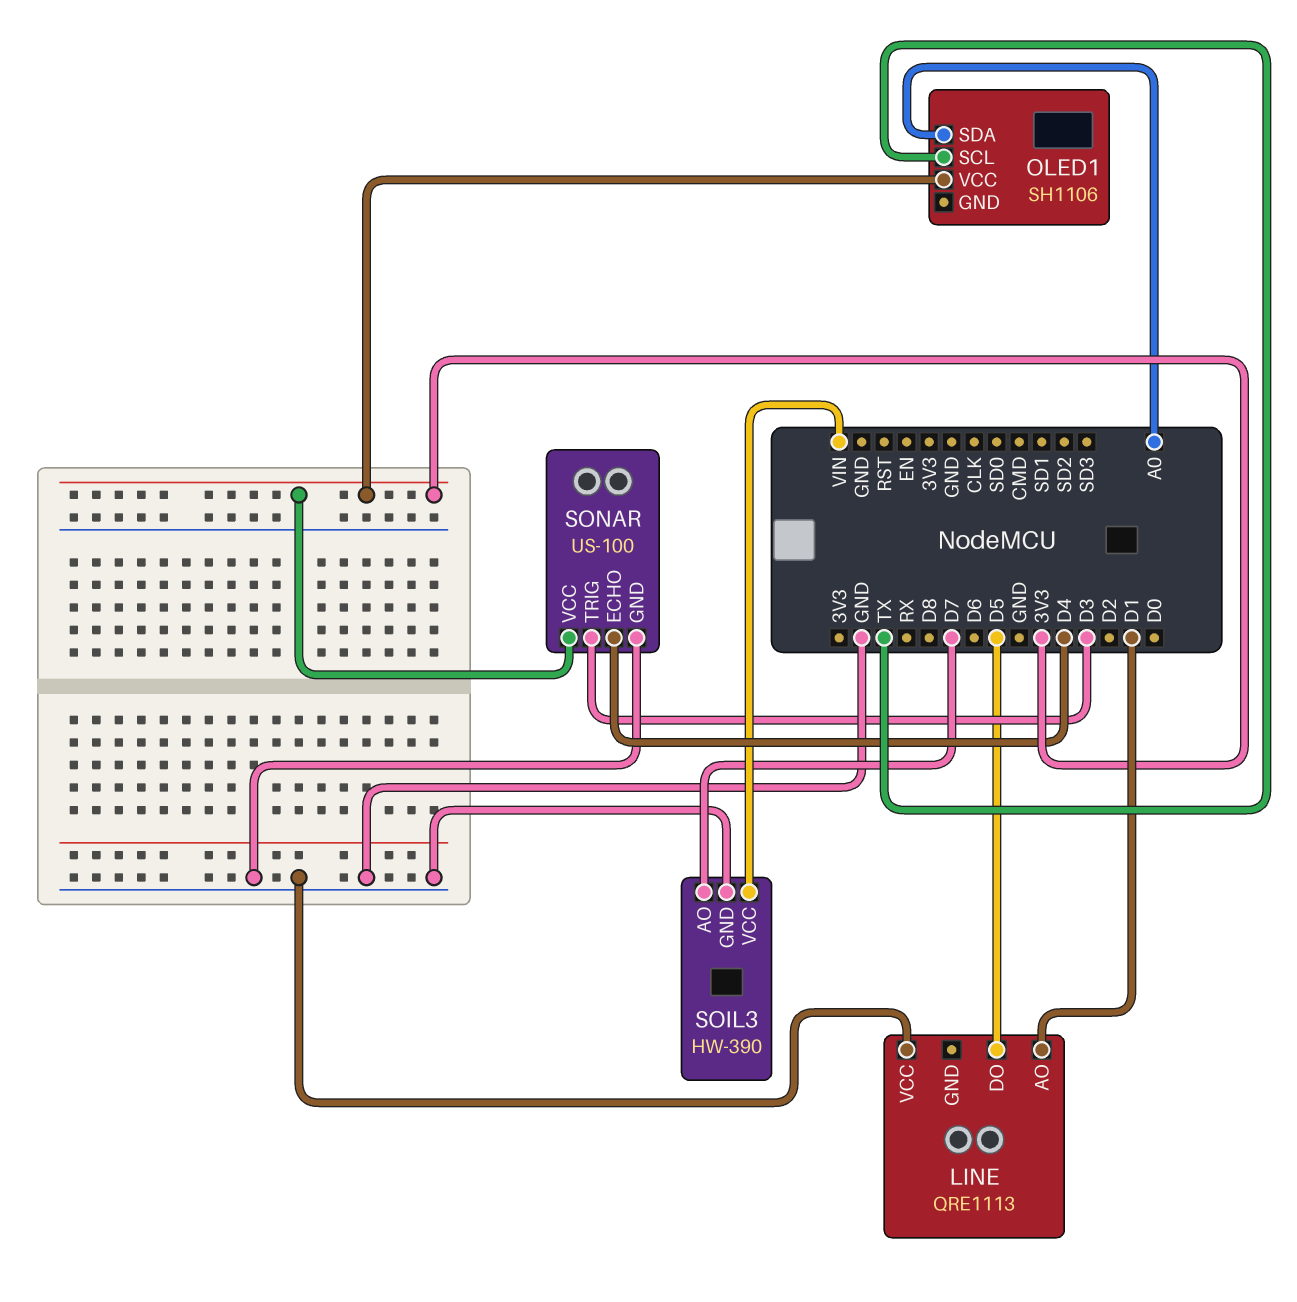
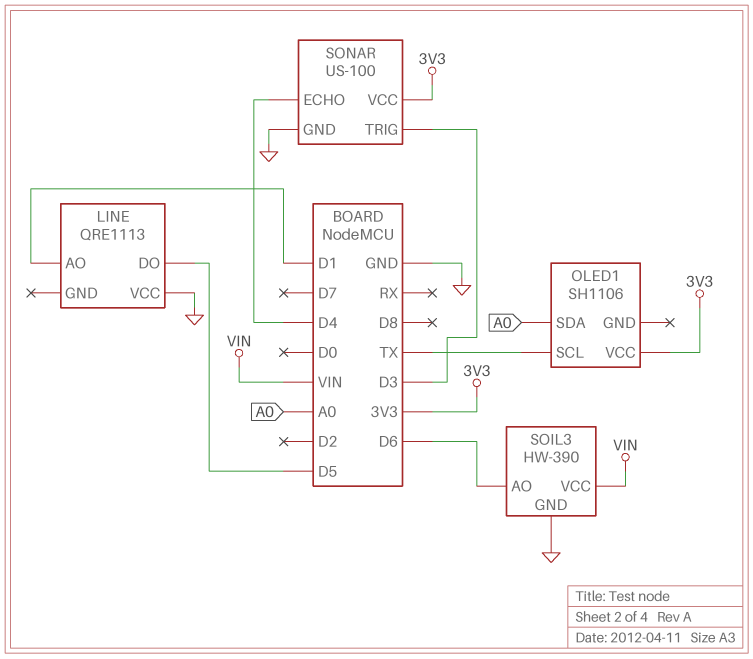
SOIL3 pin AO: D7 -> D6

